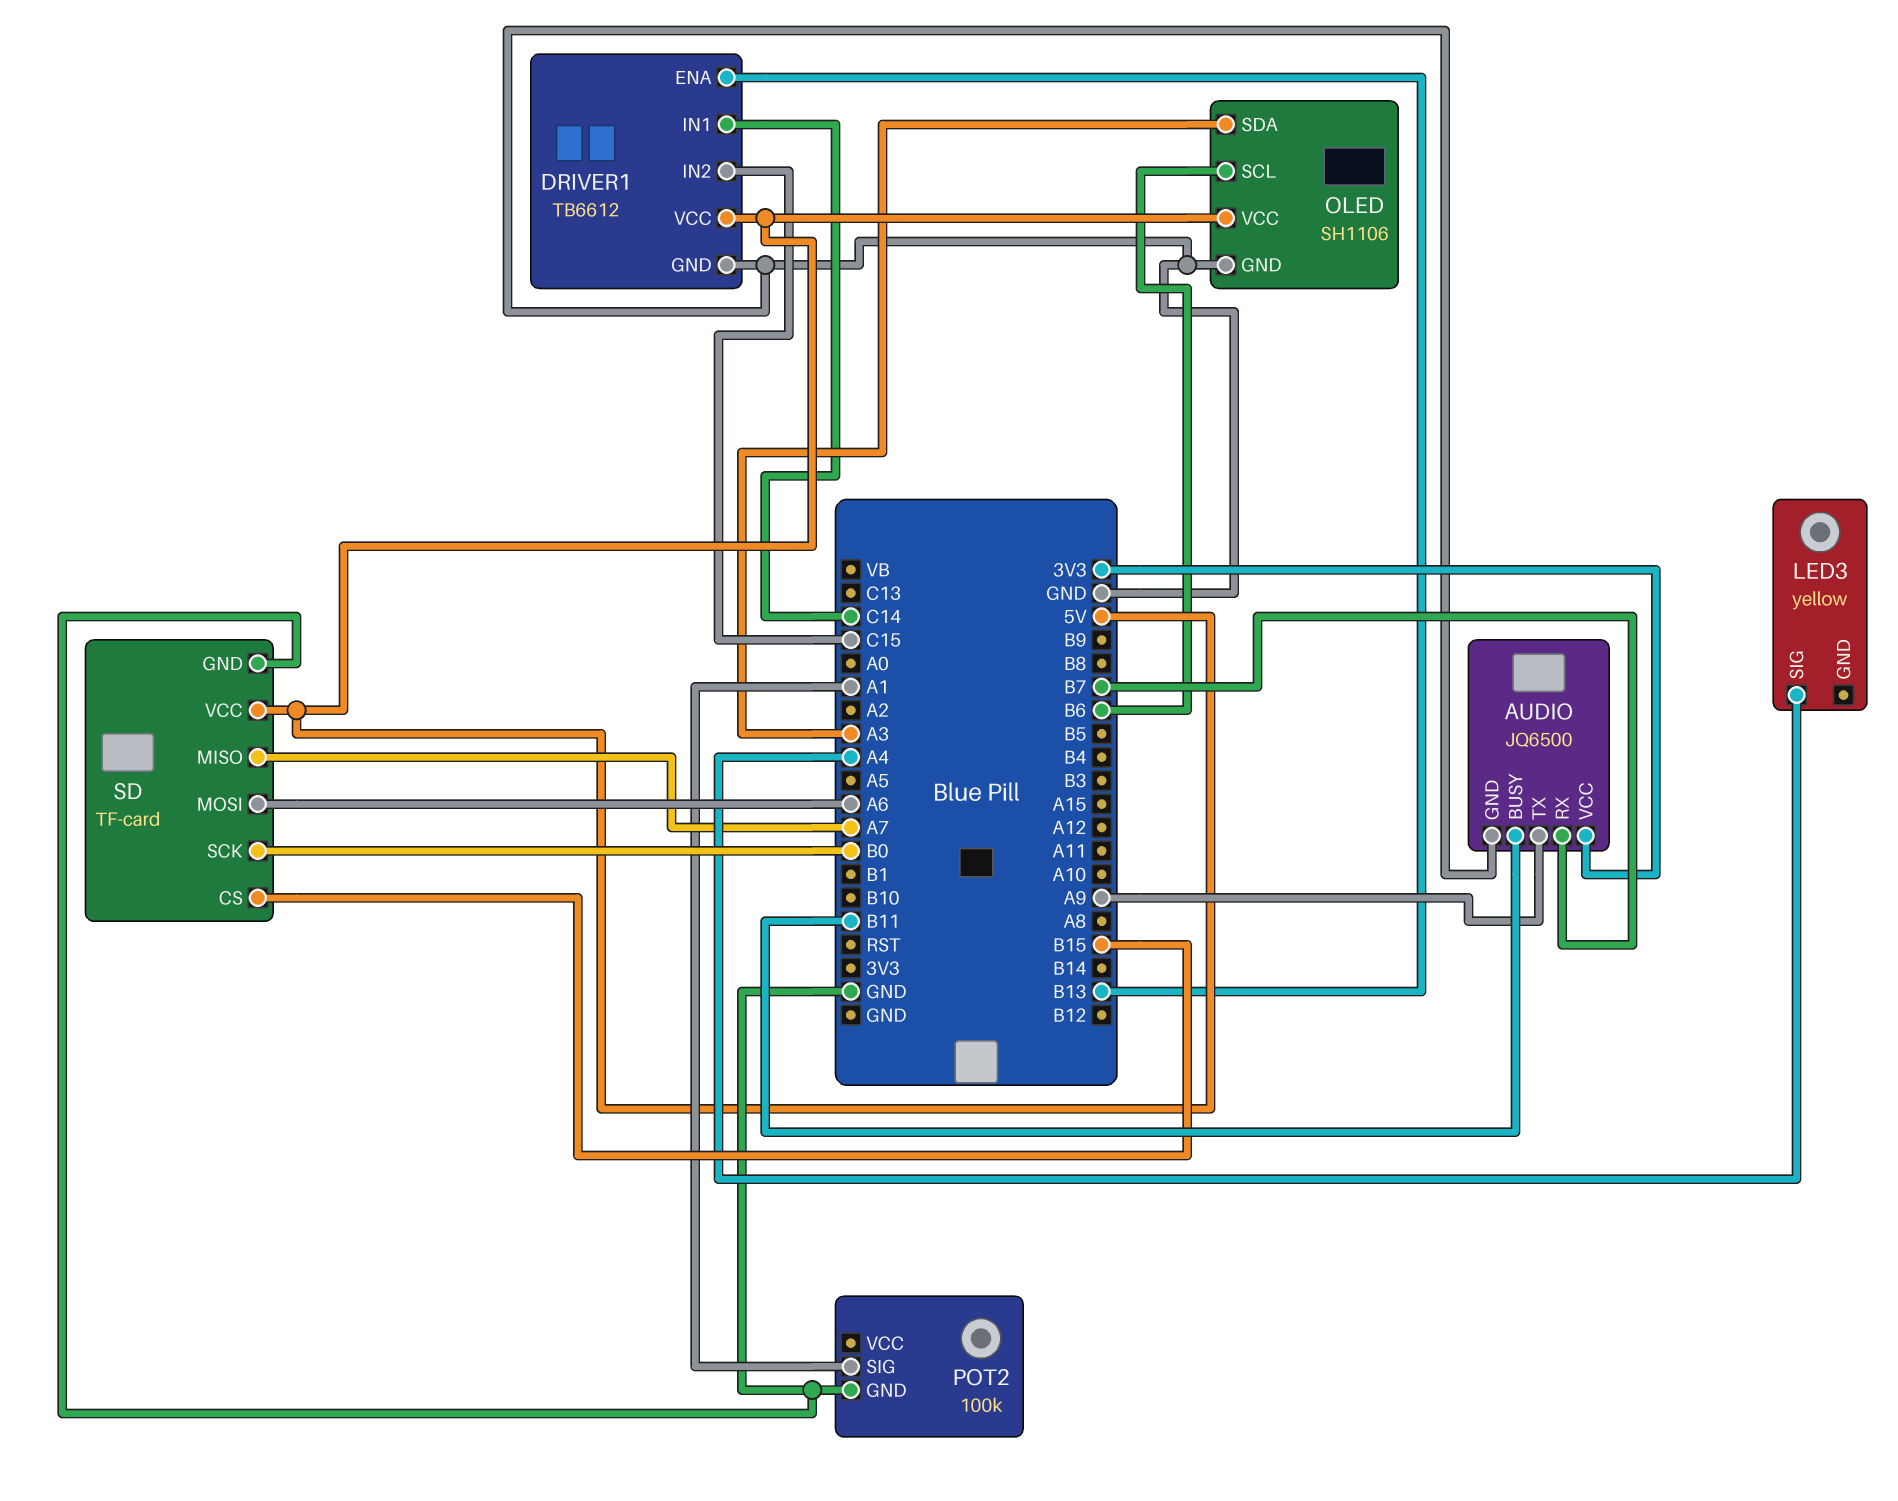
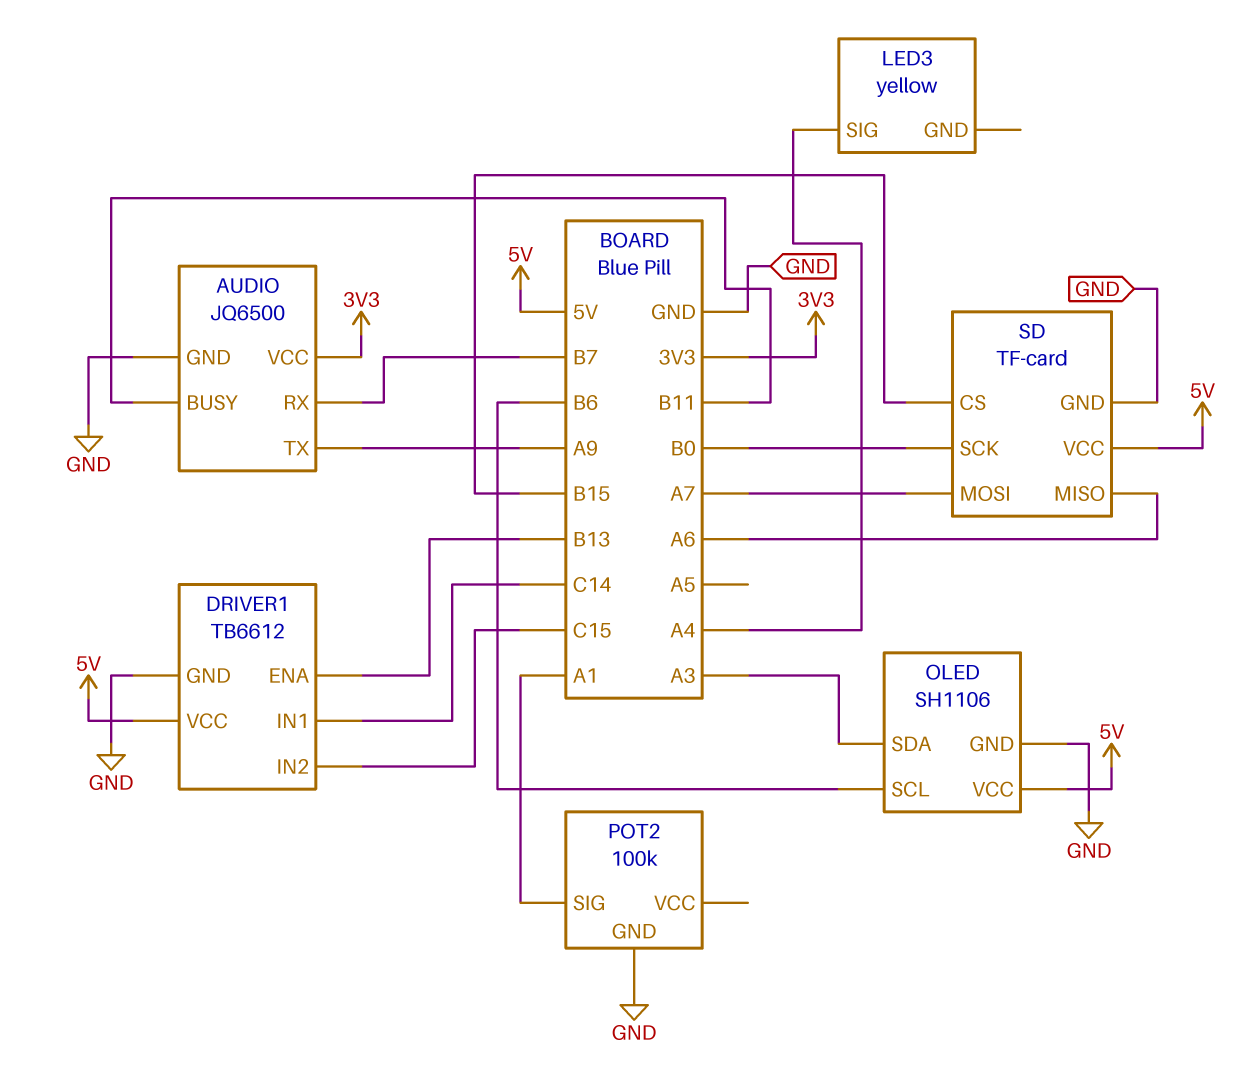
SD pin MISO: A7 -> A6
SD pin MOSI: A6 -> A7

